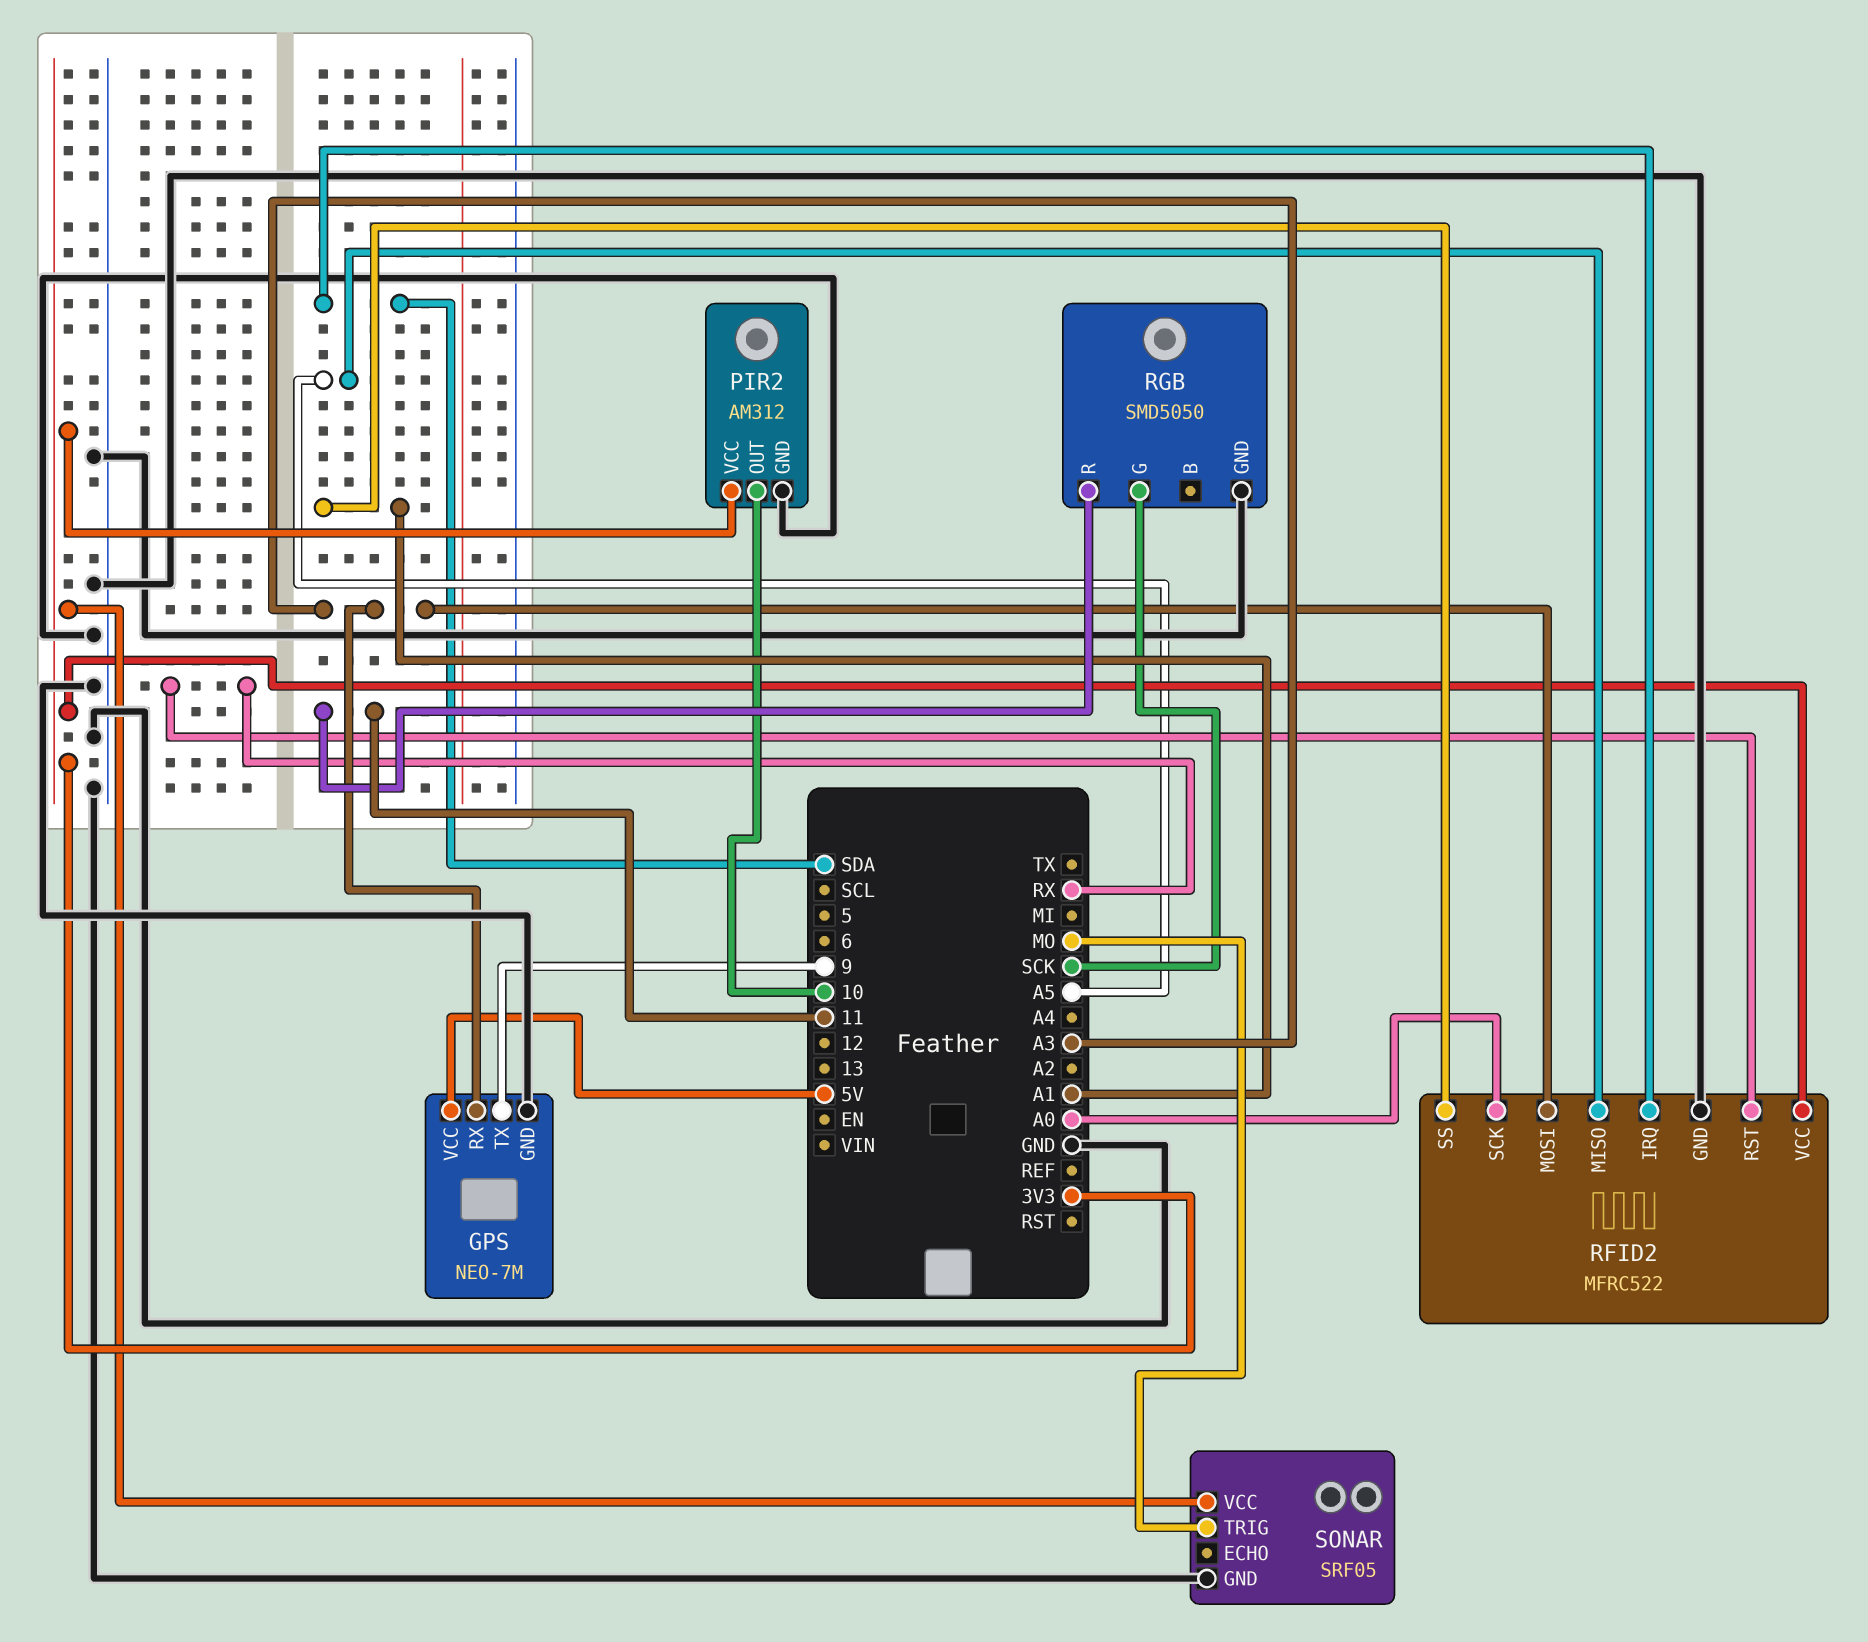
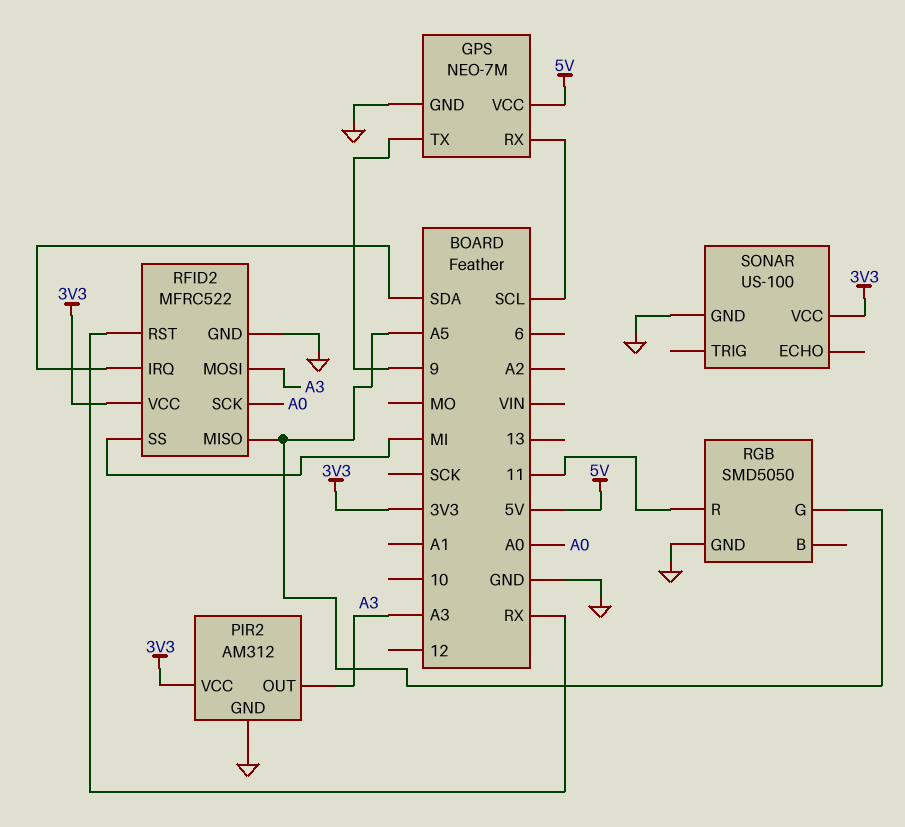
GPS pin RX: A3 -> SCL
PIR2 pin OUT: 10 -> A3
RFID2 pin SS: A1 -> MI
RGB pin G: SCK -> A5
SONAR: SRF05 -> US-100
SONAR pin TRIG: MO -> none

